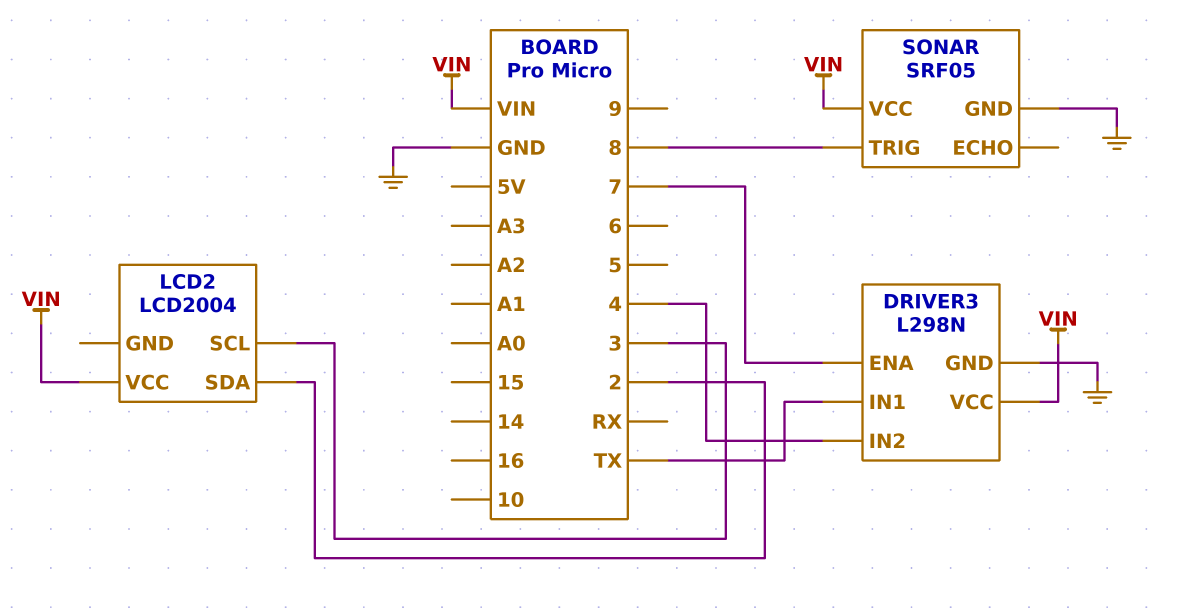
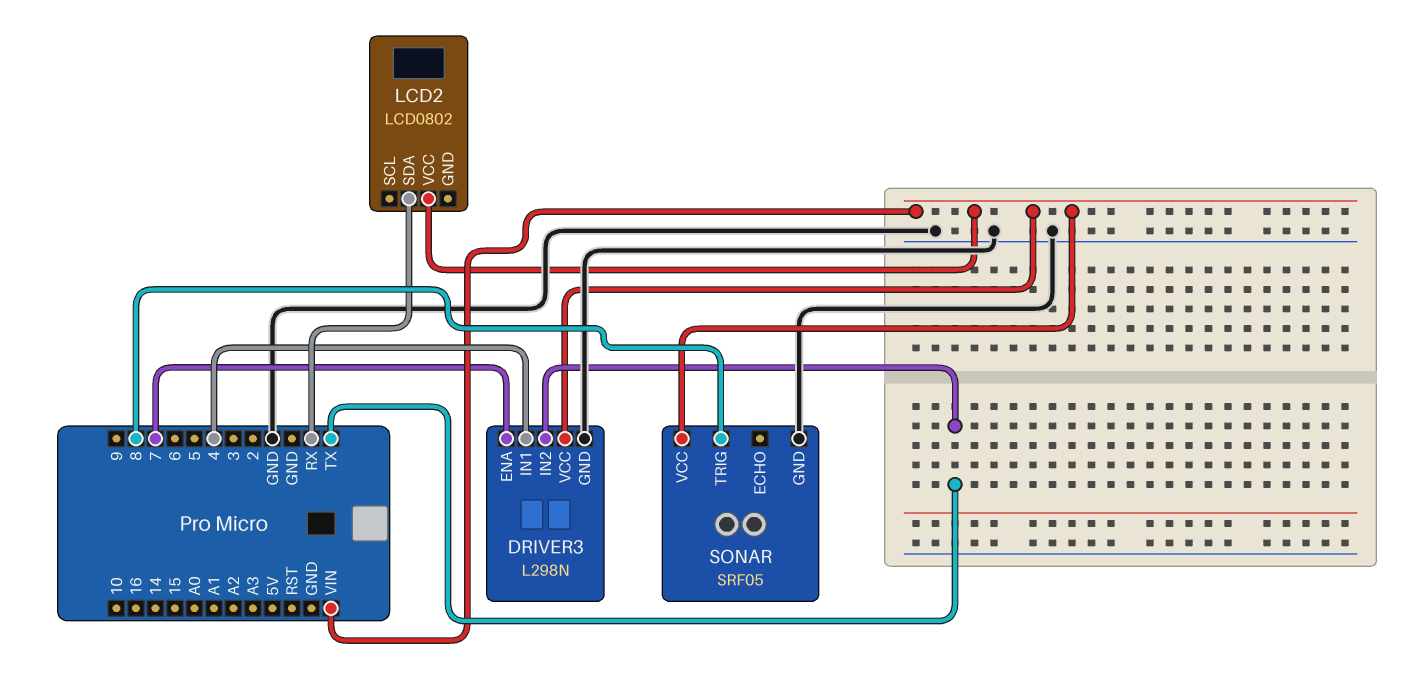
DRIVER3 pin IN1: TX -> 4
DRIVER3 pin IN2: 4 -> TX
LCD2: LCD2004 -> LCD0802
LCD2 pin SCL: 3 -> none
LCD2 pin SDA: 2 -> RX

